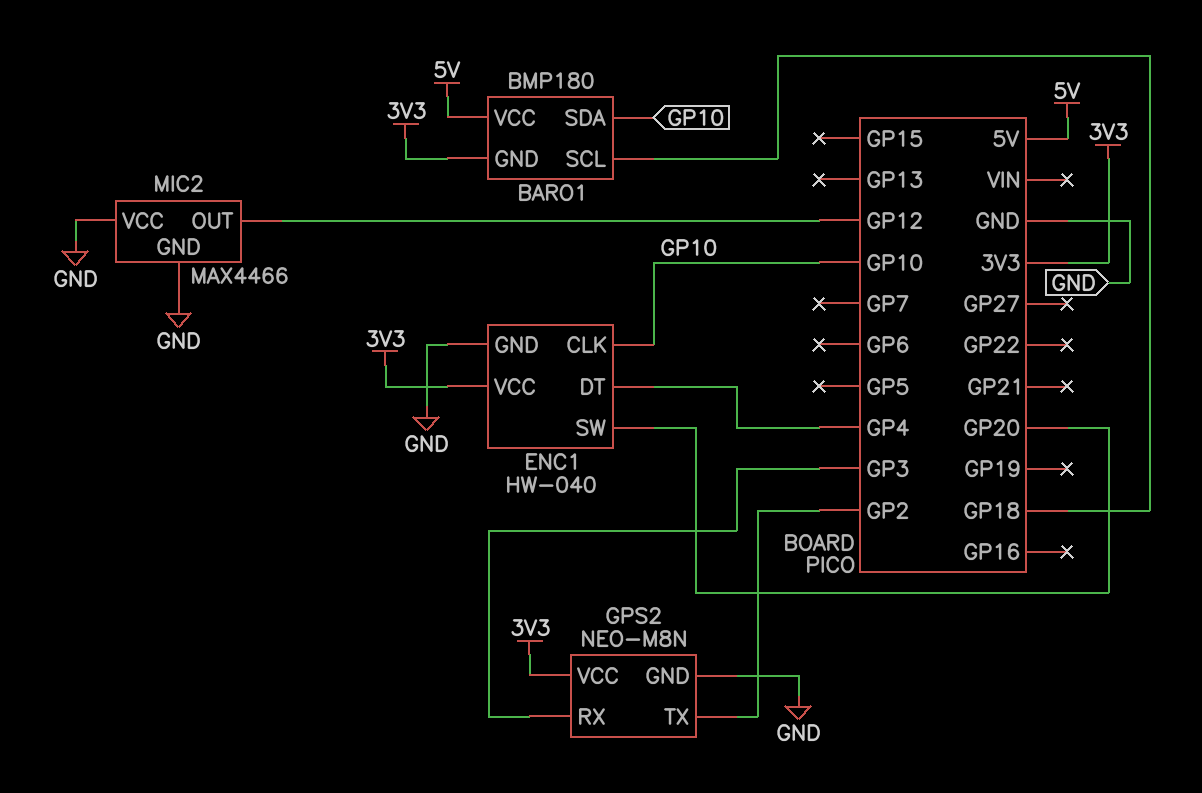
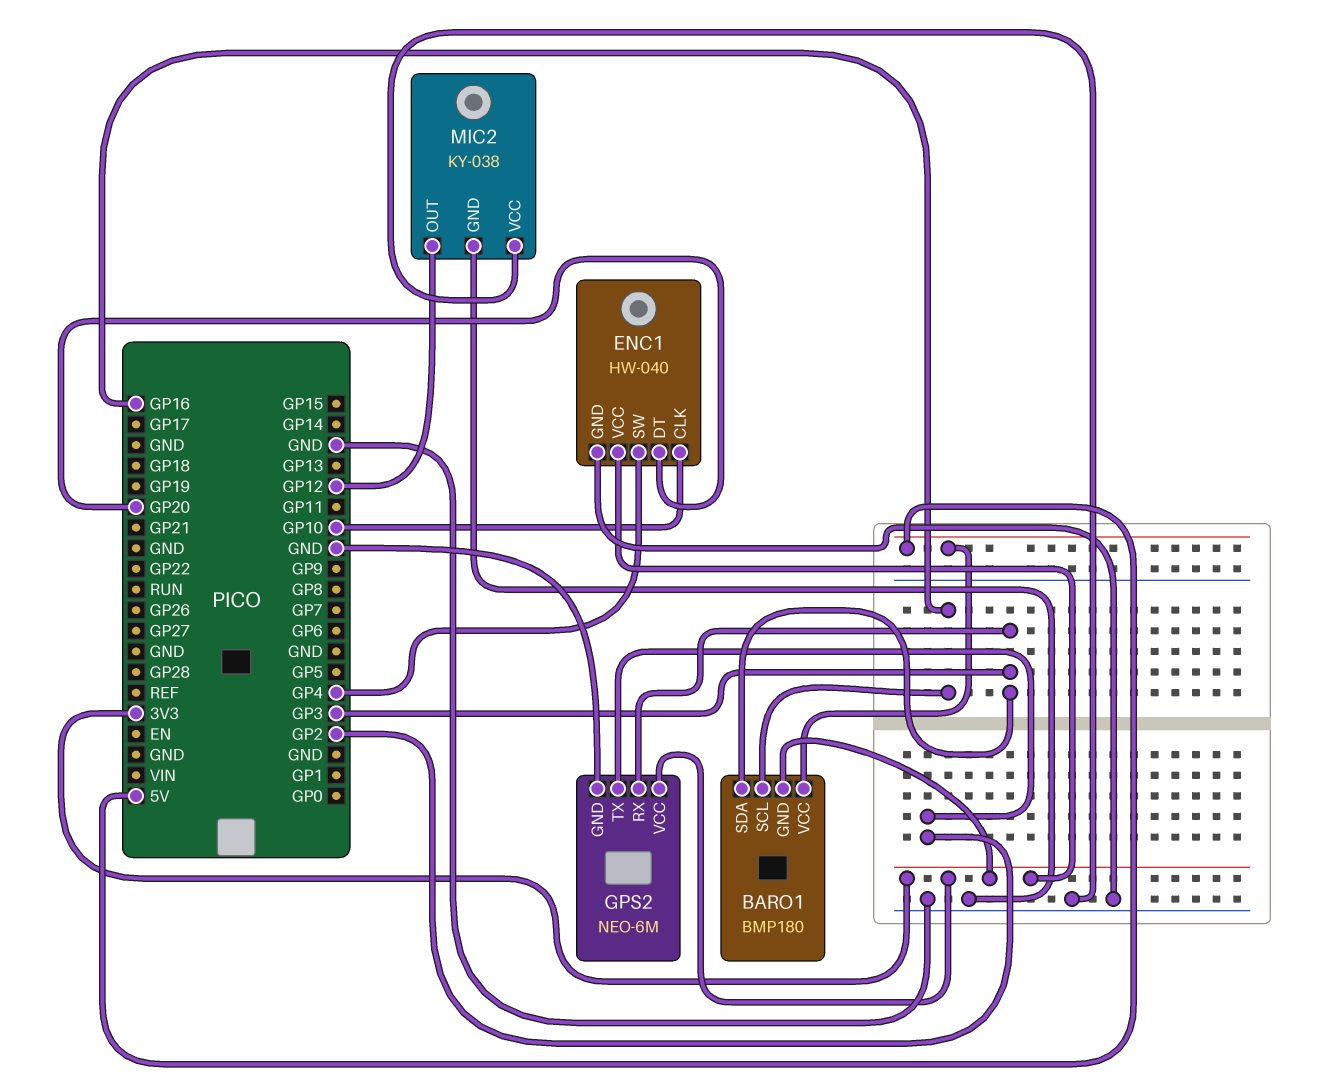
BARO1 pin SCL: GP18 -> GP16
BARO1 pin SDA: GP10 -> GP3
ENC1 pin DT: GP4 -> GP20
ENC1 pin SW: GP20 -> GP4
GPS2: NEO-M8N -> NEO-6M
MIC2: MAX4466 -> KY-038

